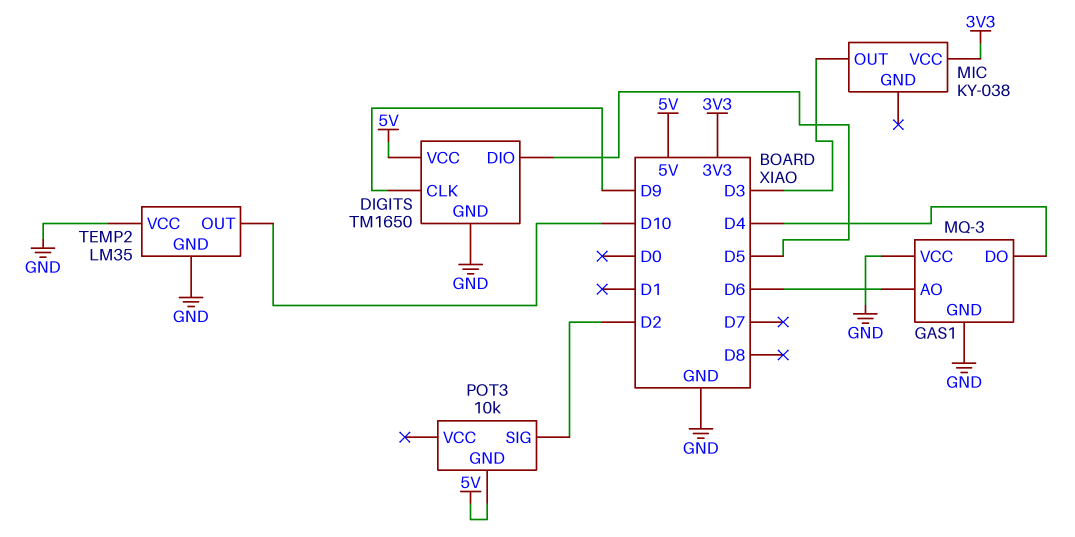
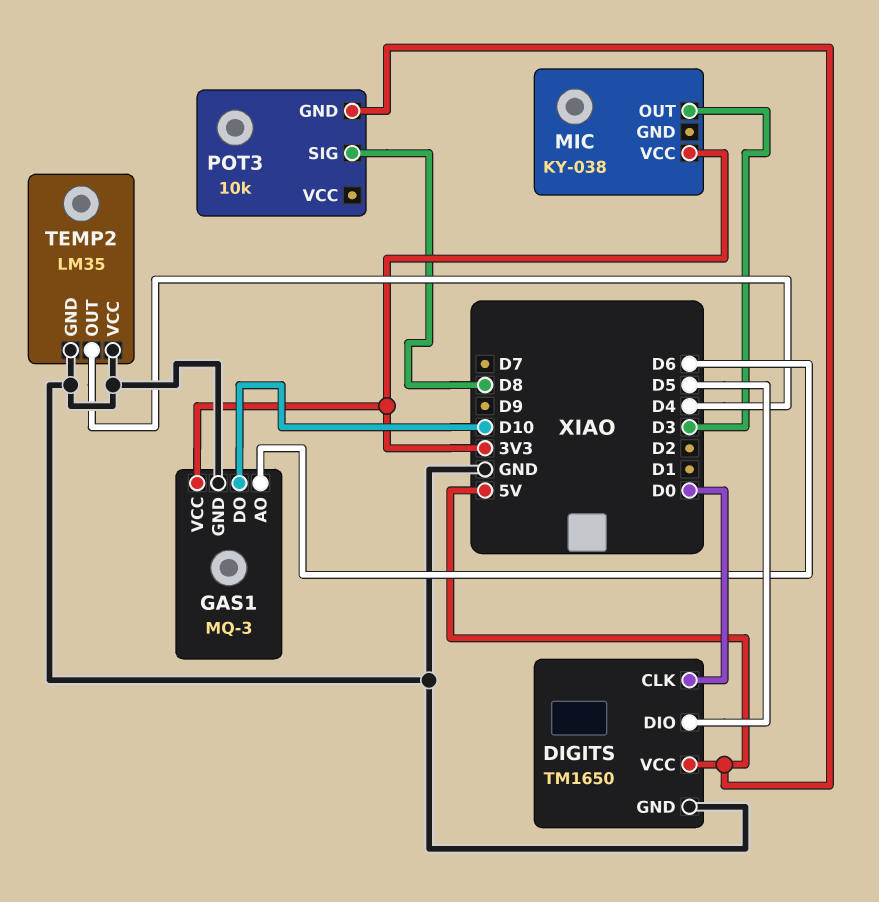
DIGITS pin CLK: D9 -> D0
GAS1 pin DO: D4 -> D10
GAS1 pin VCC: GND -> 3V3
POT3 pin SIG: D2 -> D8
TEMP2 pin OUT: D10 -> D4

